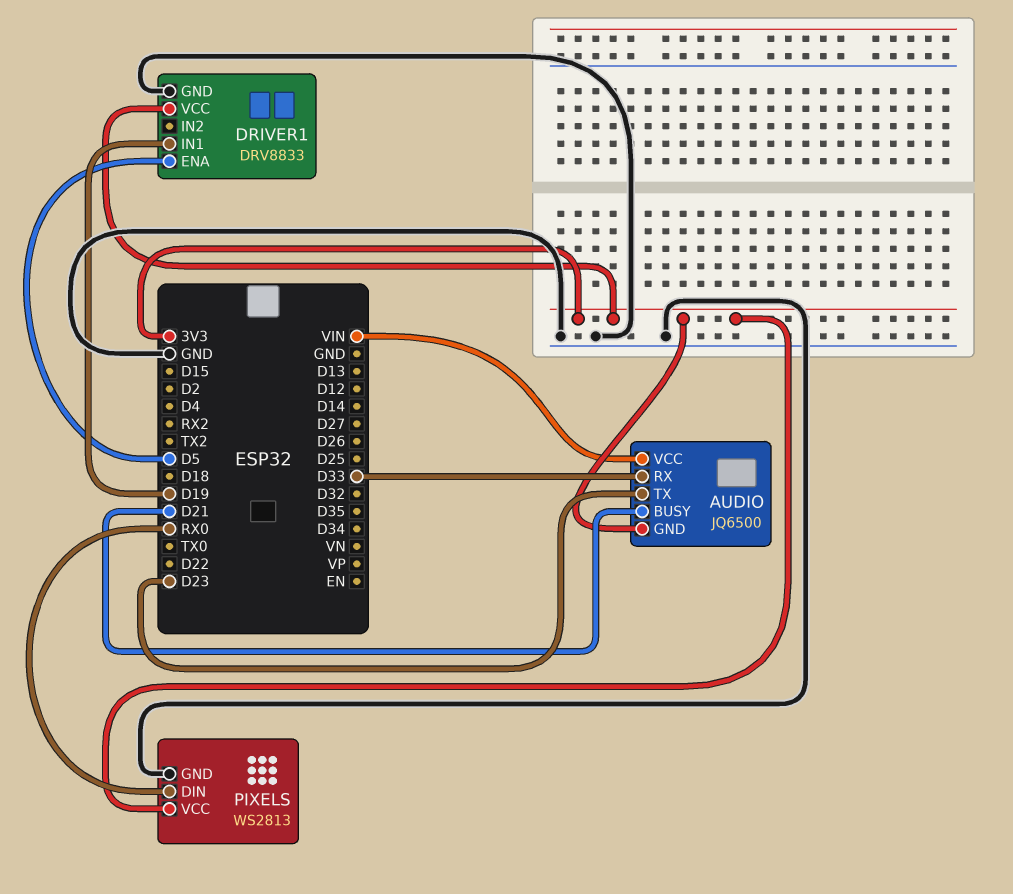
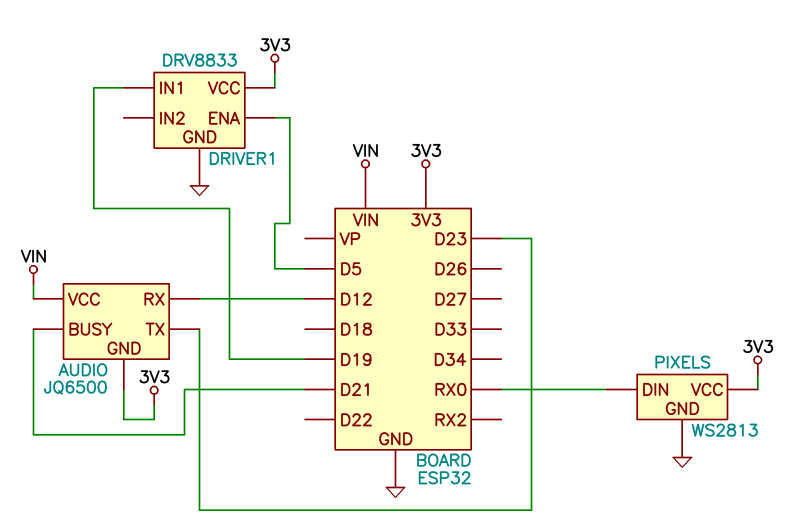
AUDIO pin RX: D33 -> D12

